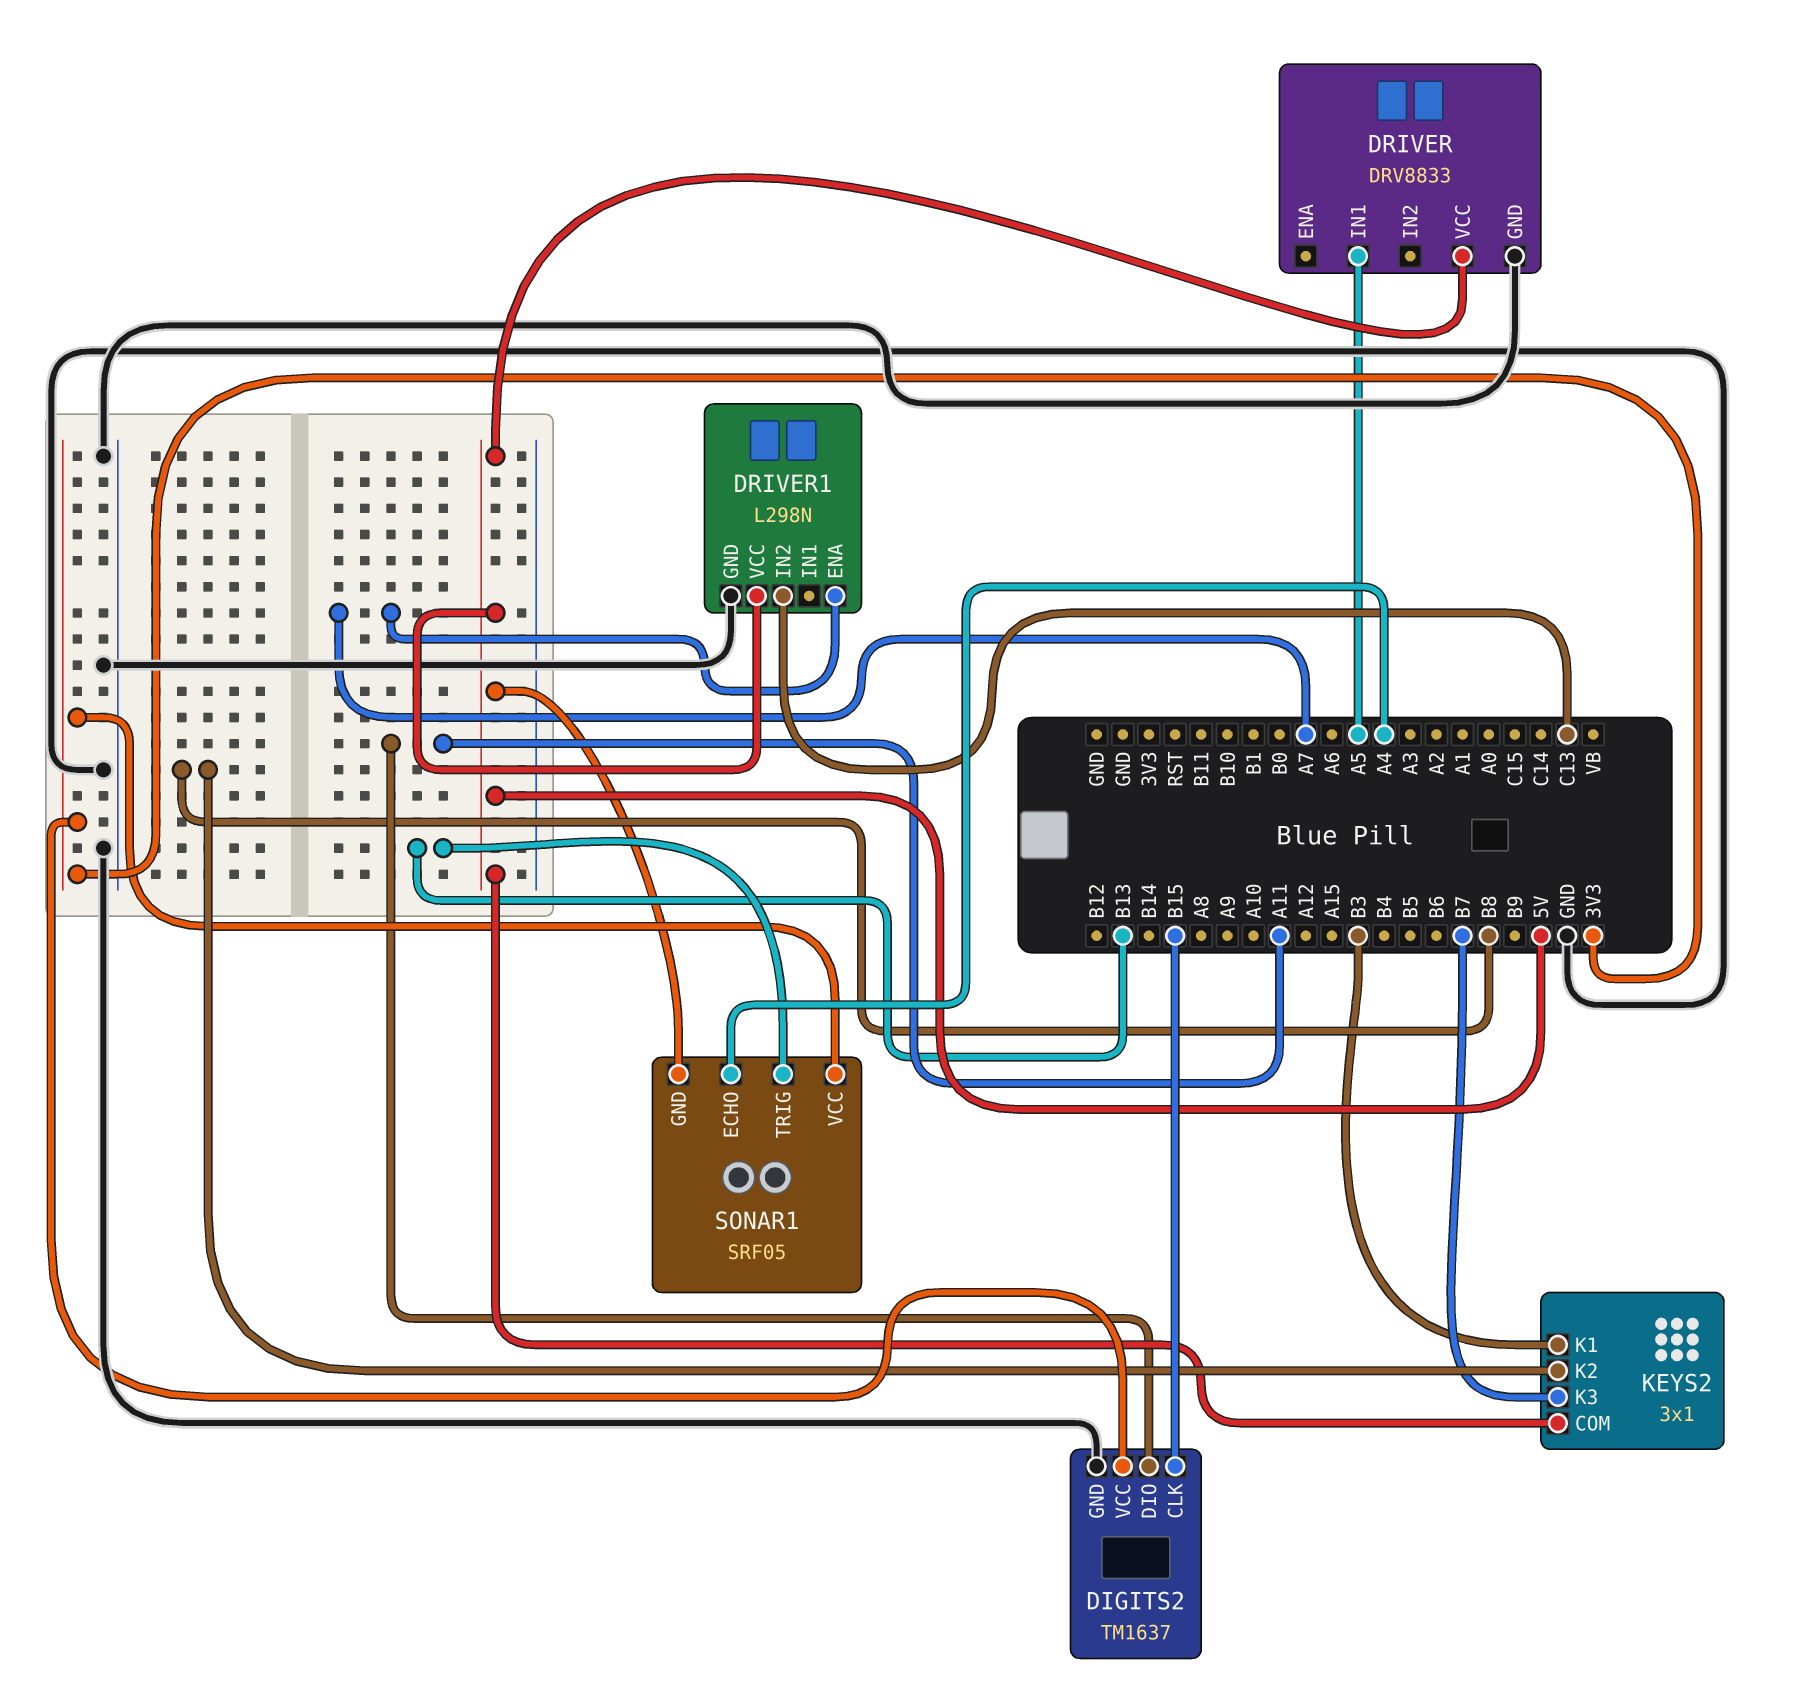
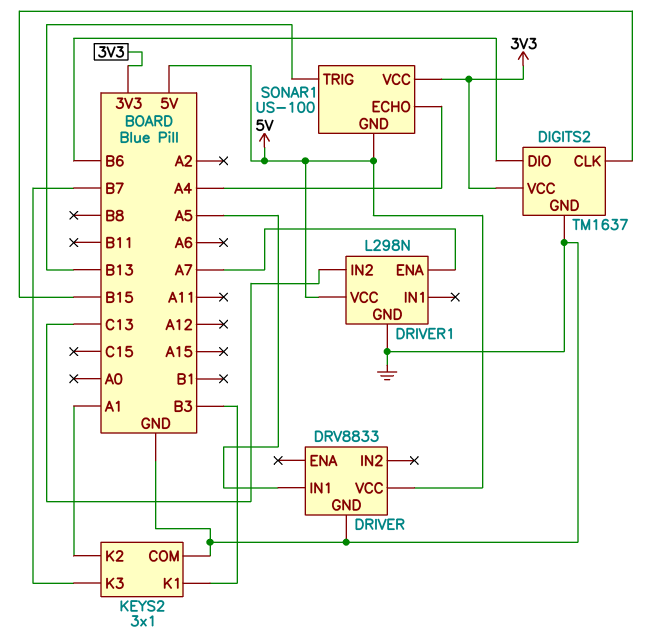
DIGITS2 pin DIO: A11 -> B6
KEYS2 pin COM: 5V -> GND
KEYS2 pin K2: B8 -> A1
SONAR1: SRF05 -> US-100

